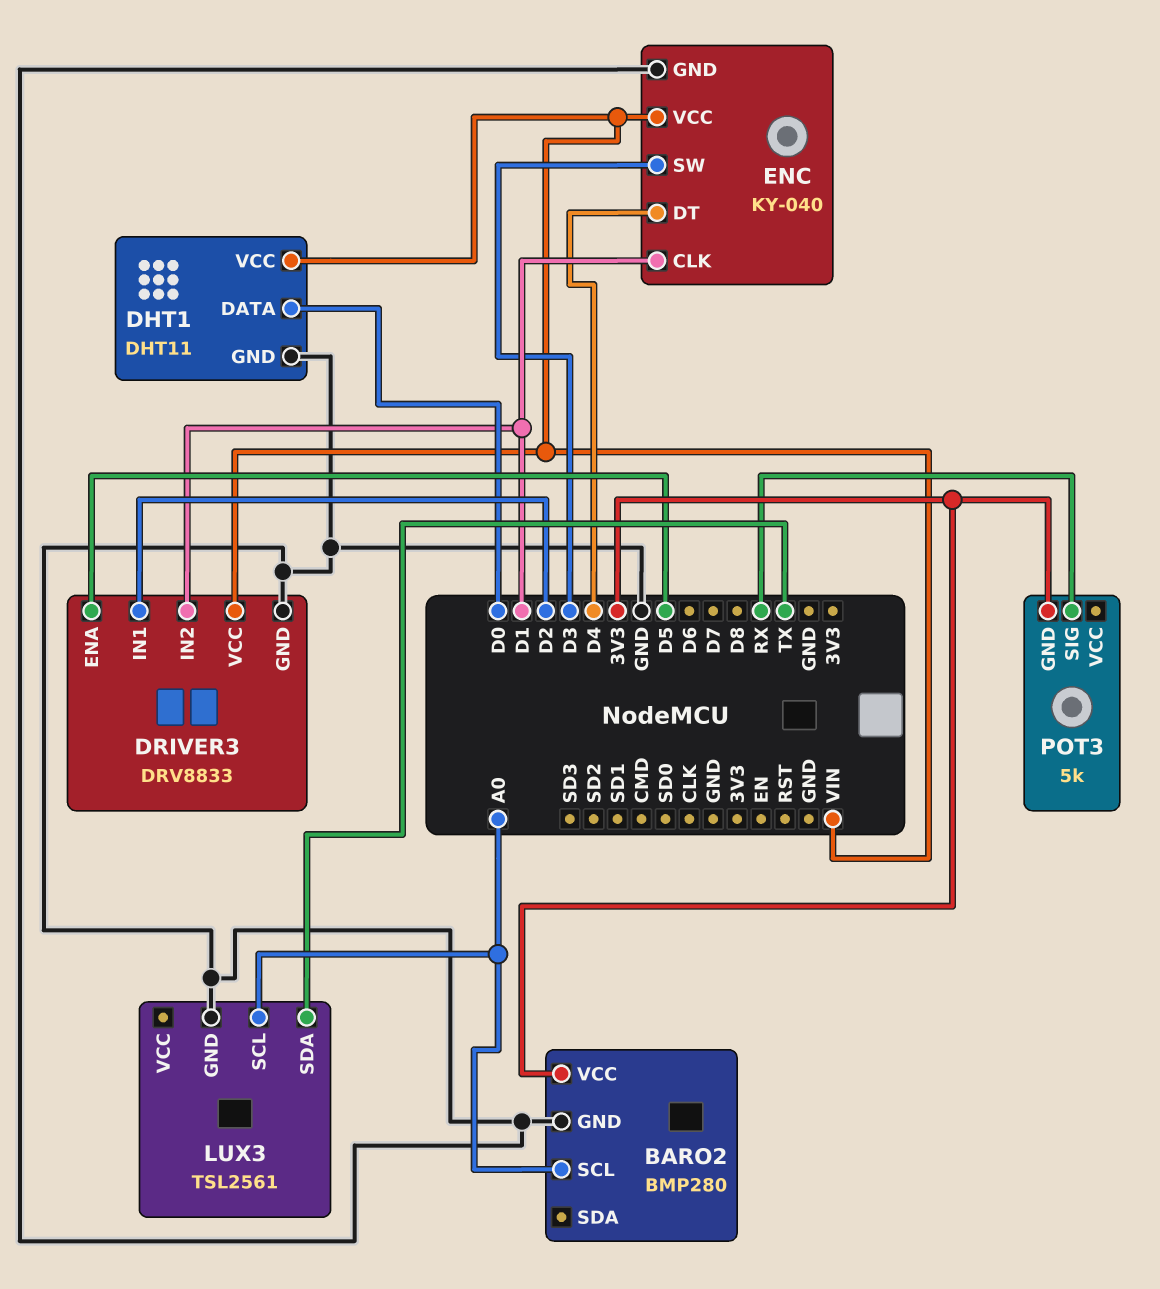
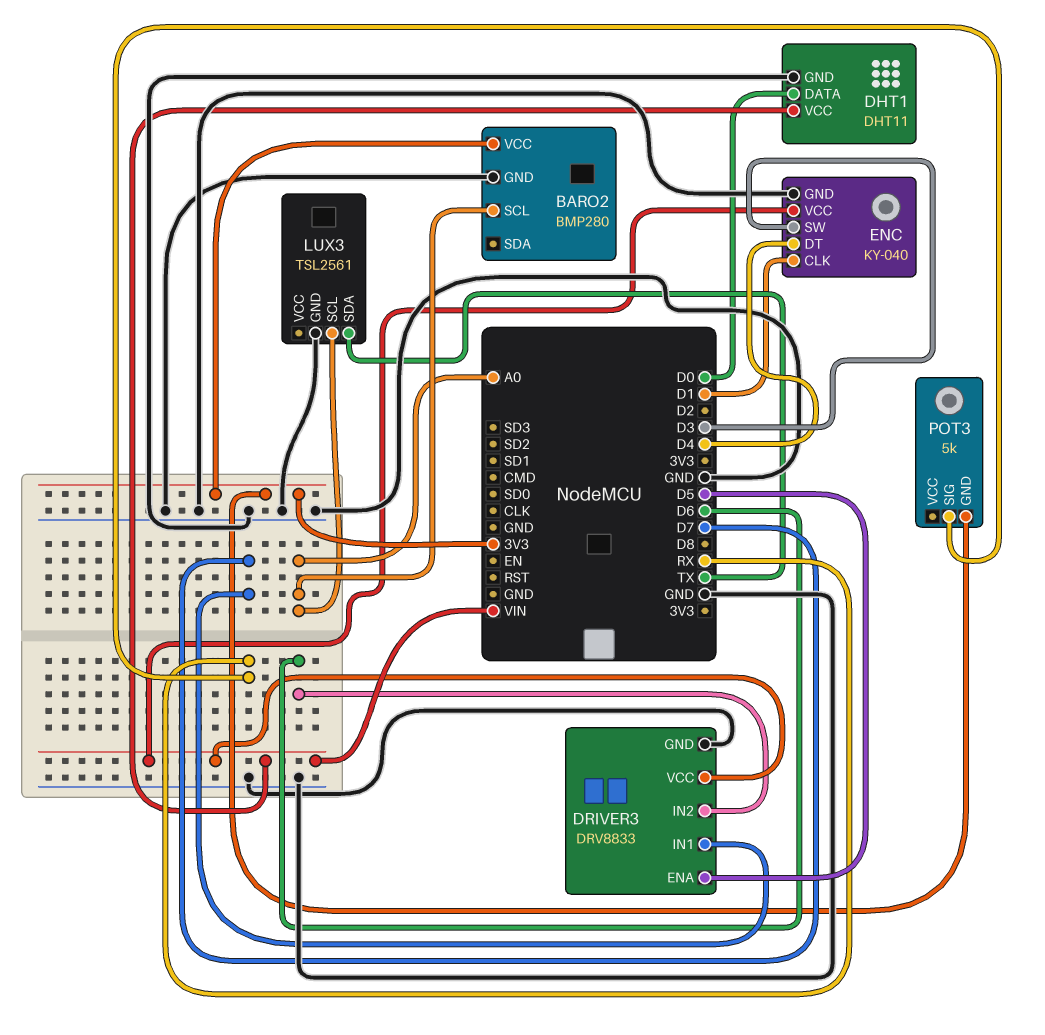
DRIVER3 pin IN1: D2 -> D7
DRIVER3 pin IN2: D1 -> D6

